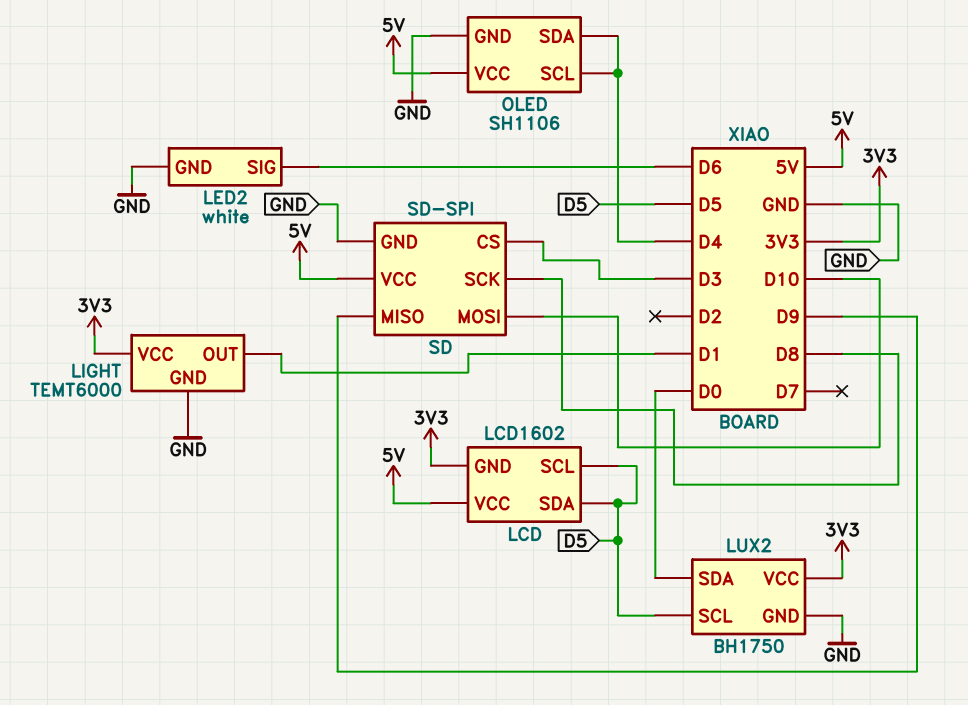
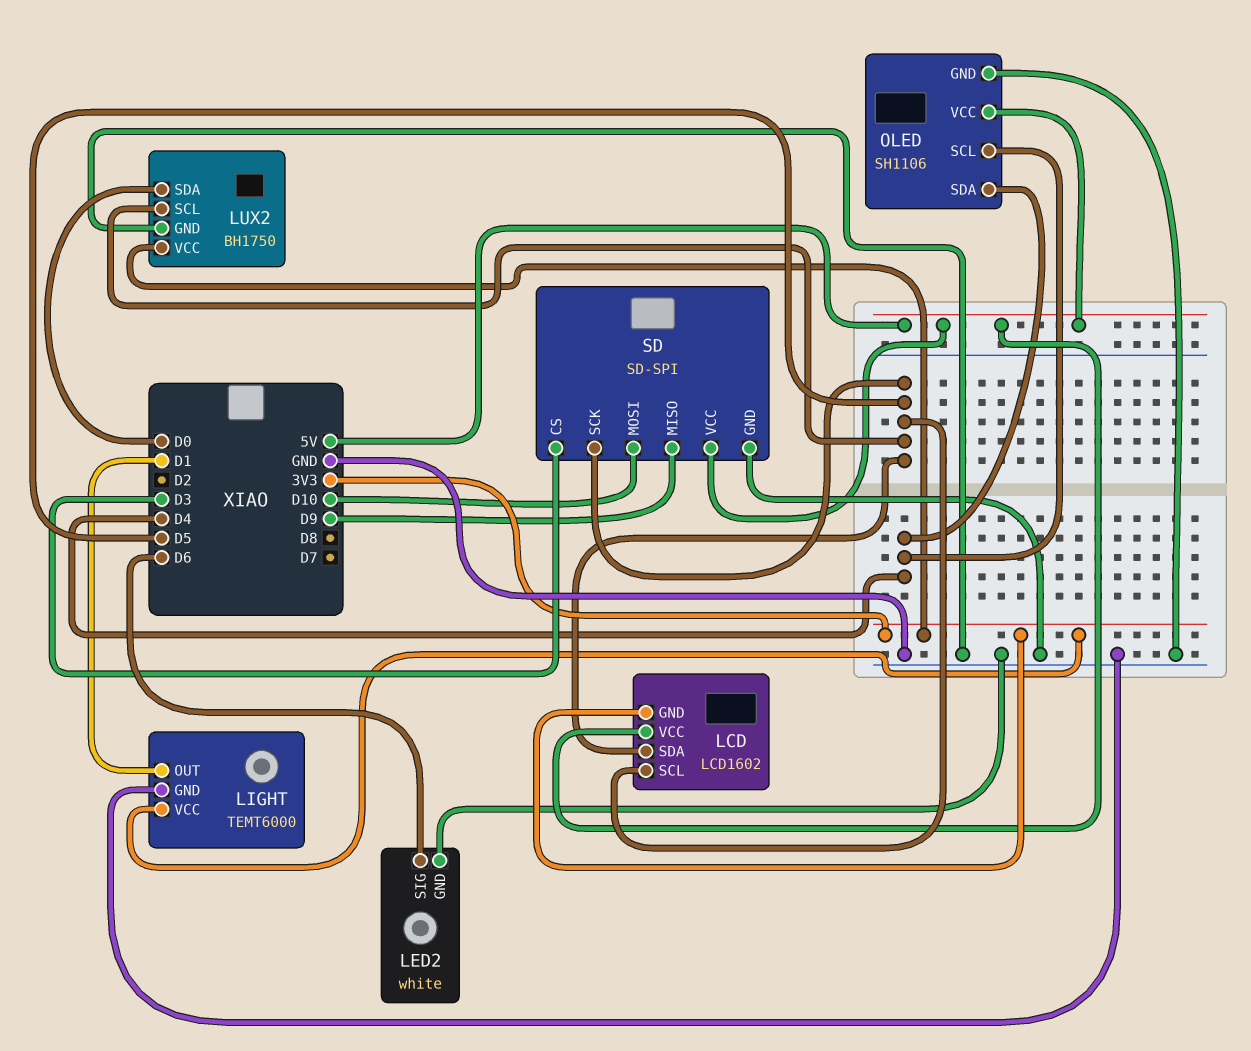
SD pin SCK: D8 -> D5

